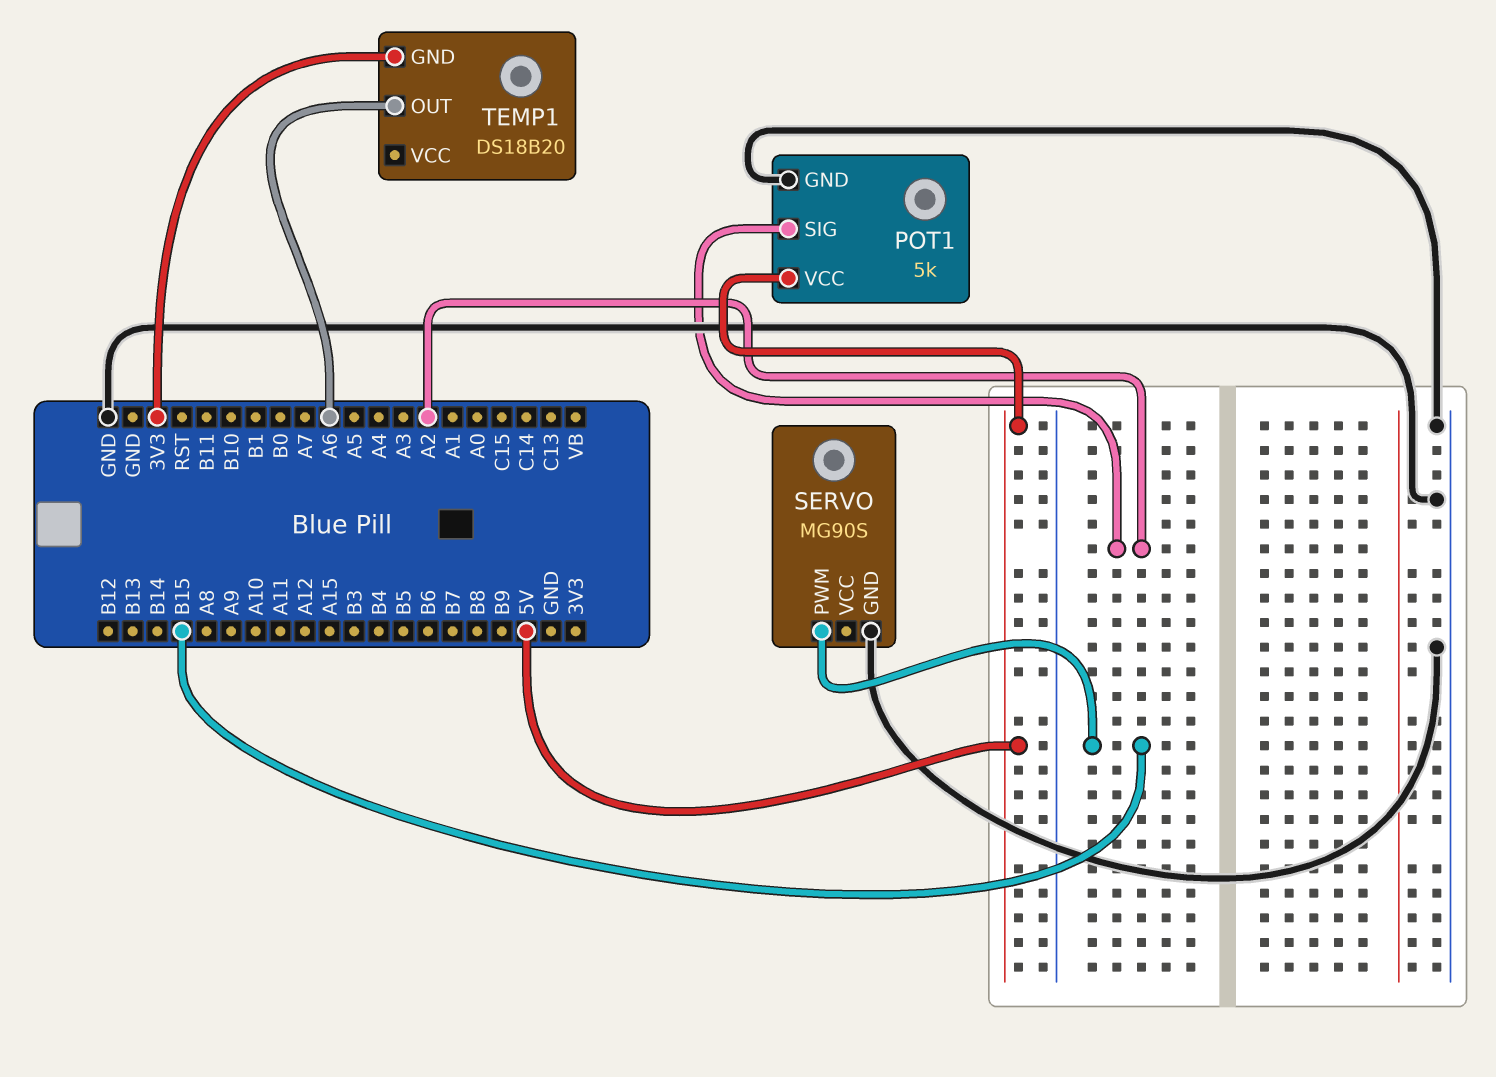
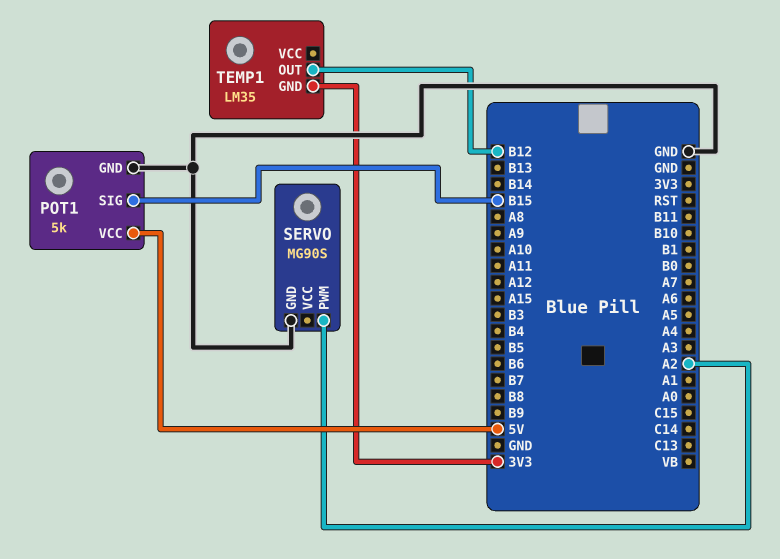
POT1 pin SIG: A2 -> B15
SERVO pin PWM: B15 -> A2
TEMP1: DS18B20 -> LM35
TEMP1 pin OUT: A6 -> B12

